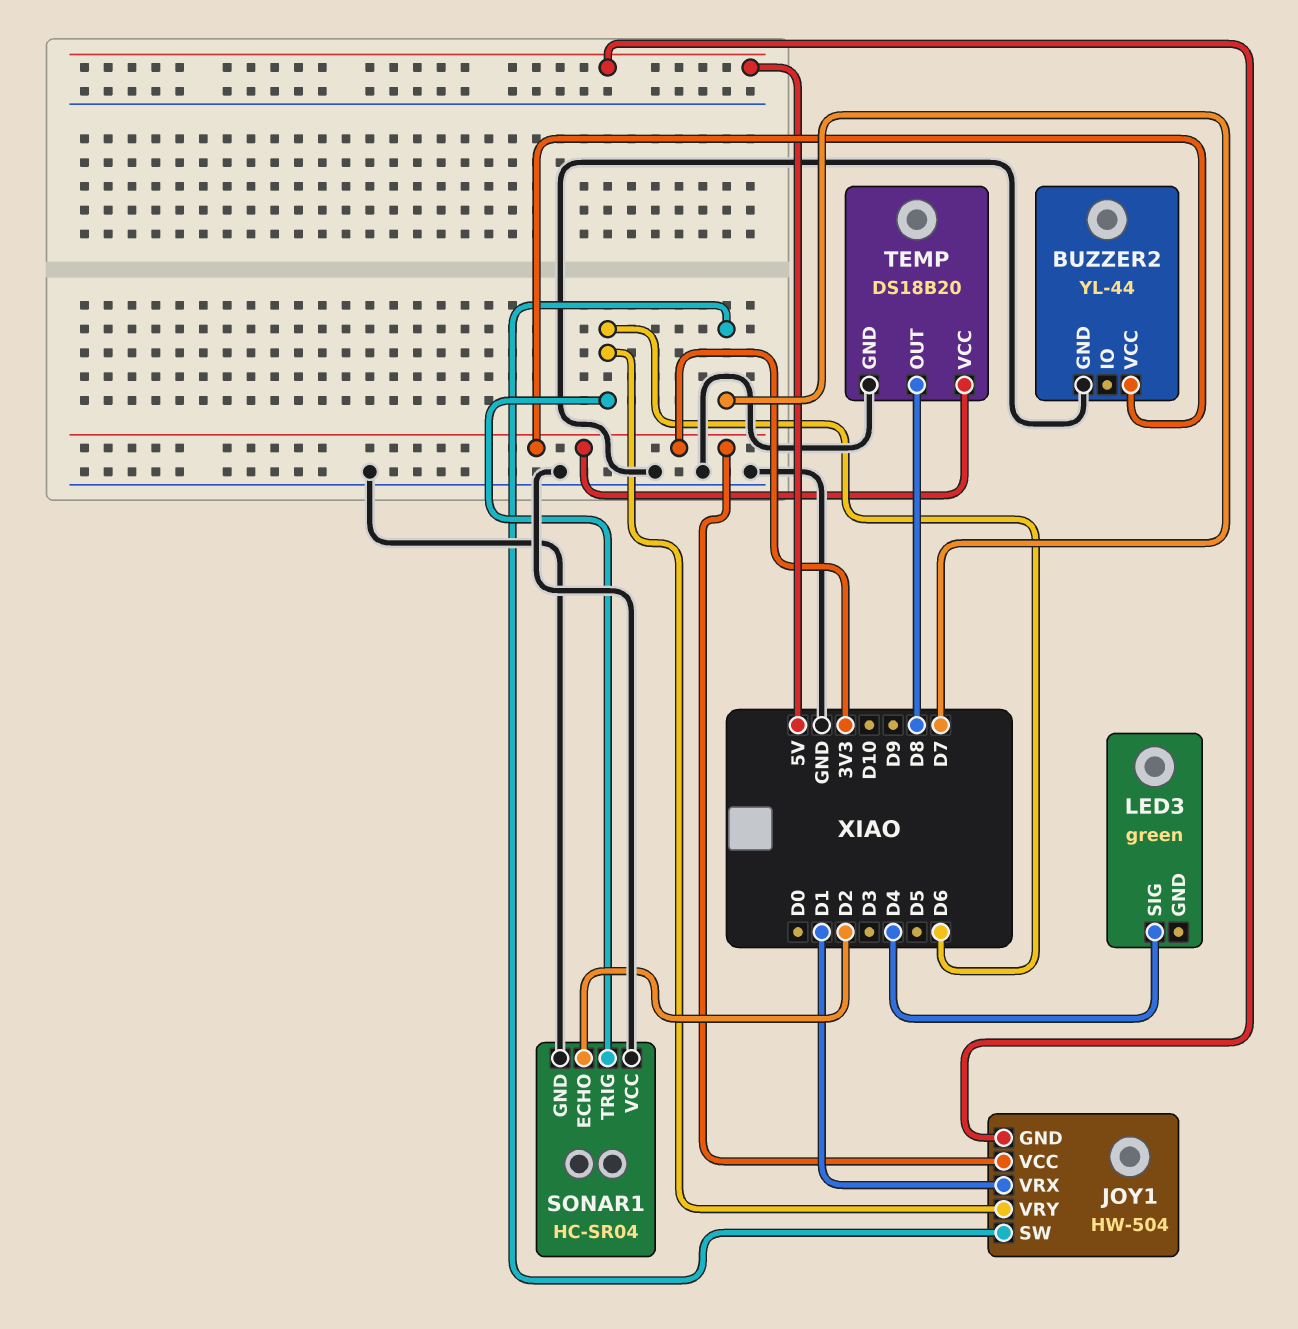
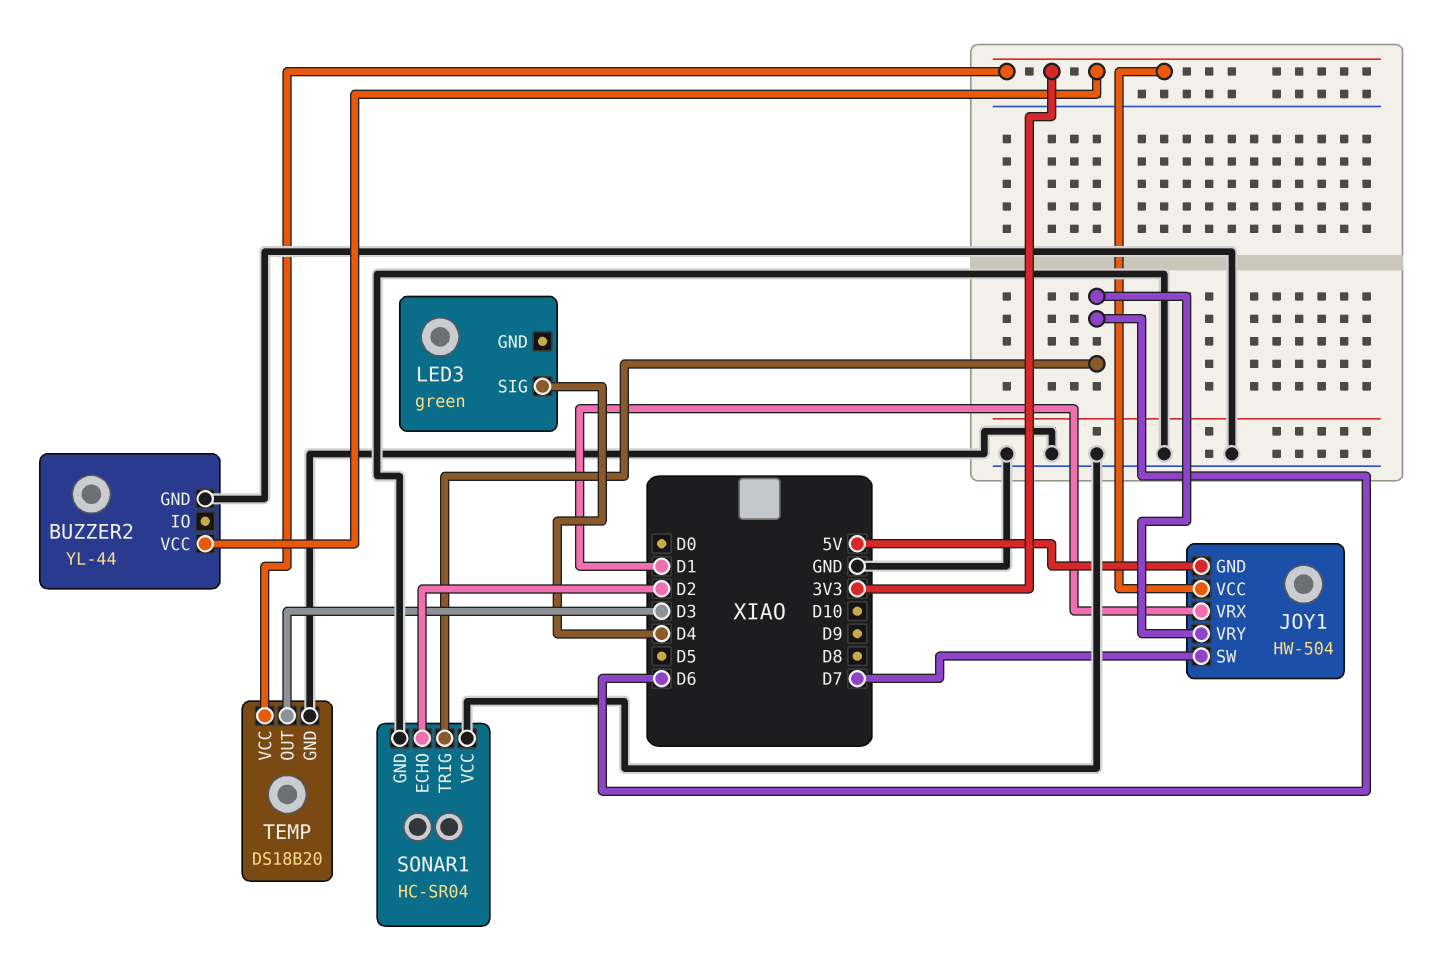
TEMP pin OUT: D8 -> D3

